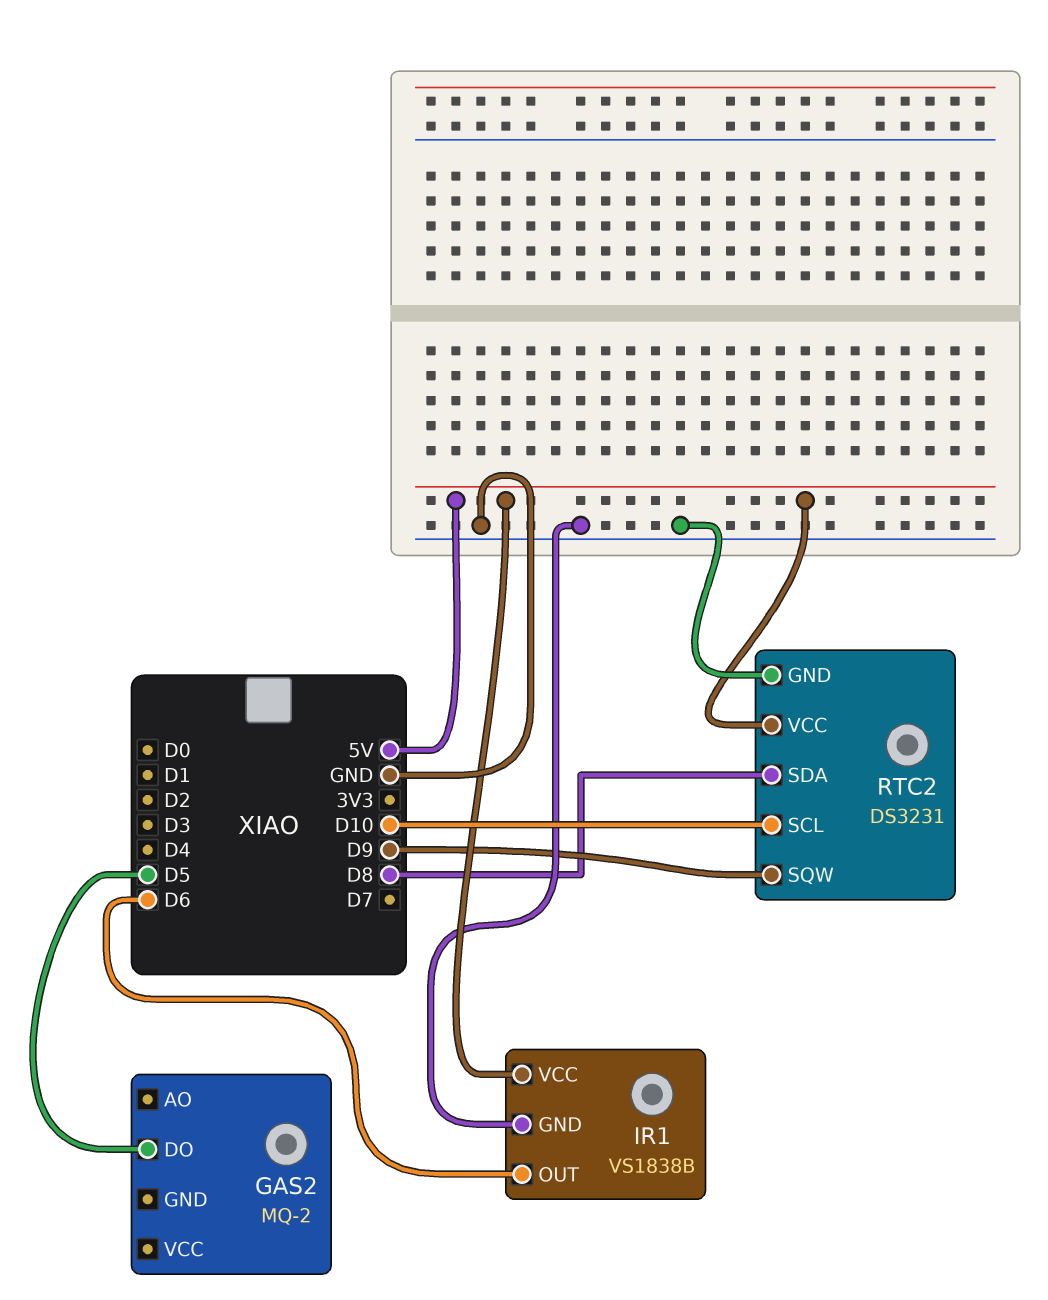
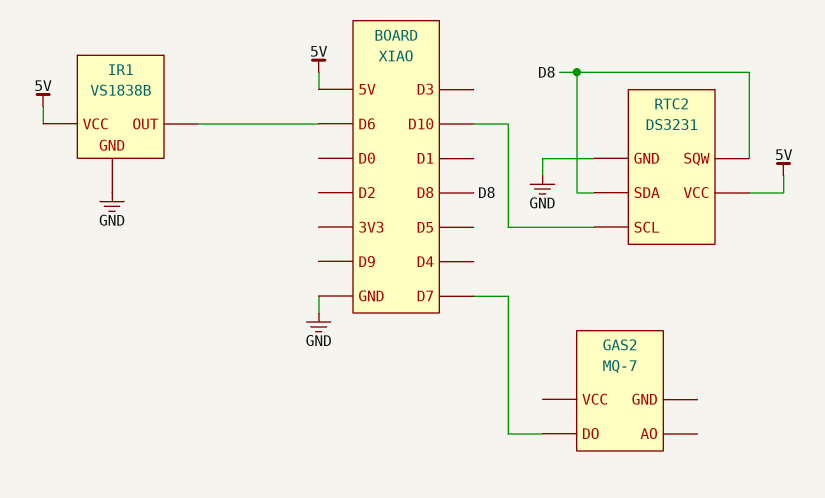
GAS2: MQ-2 -> MQ-7
GAS2 pin DO: D5 -> D7
RTC2 pin SQW: D9 -> D8

